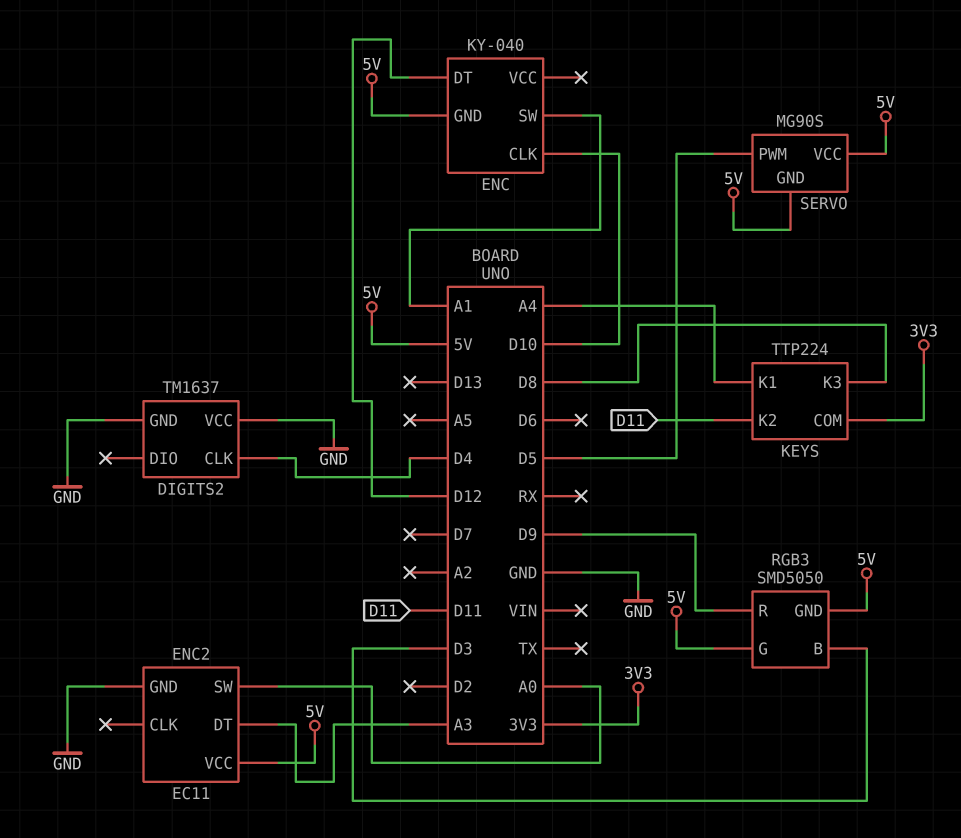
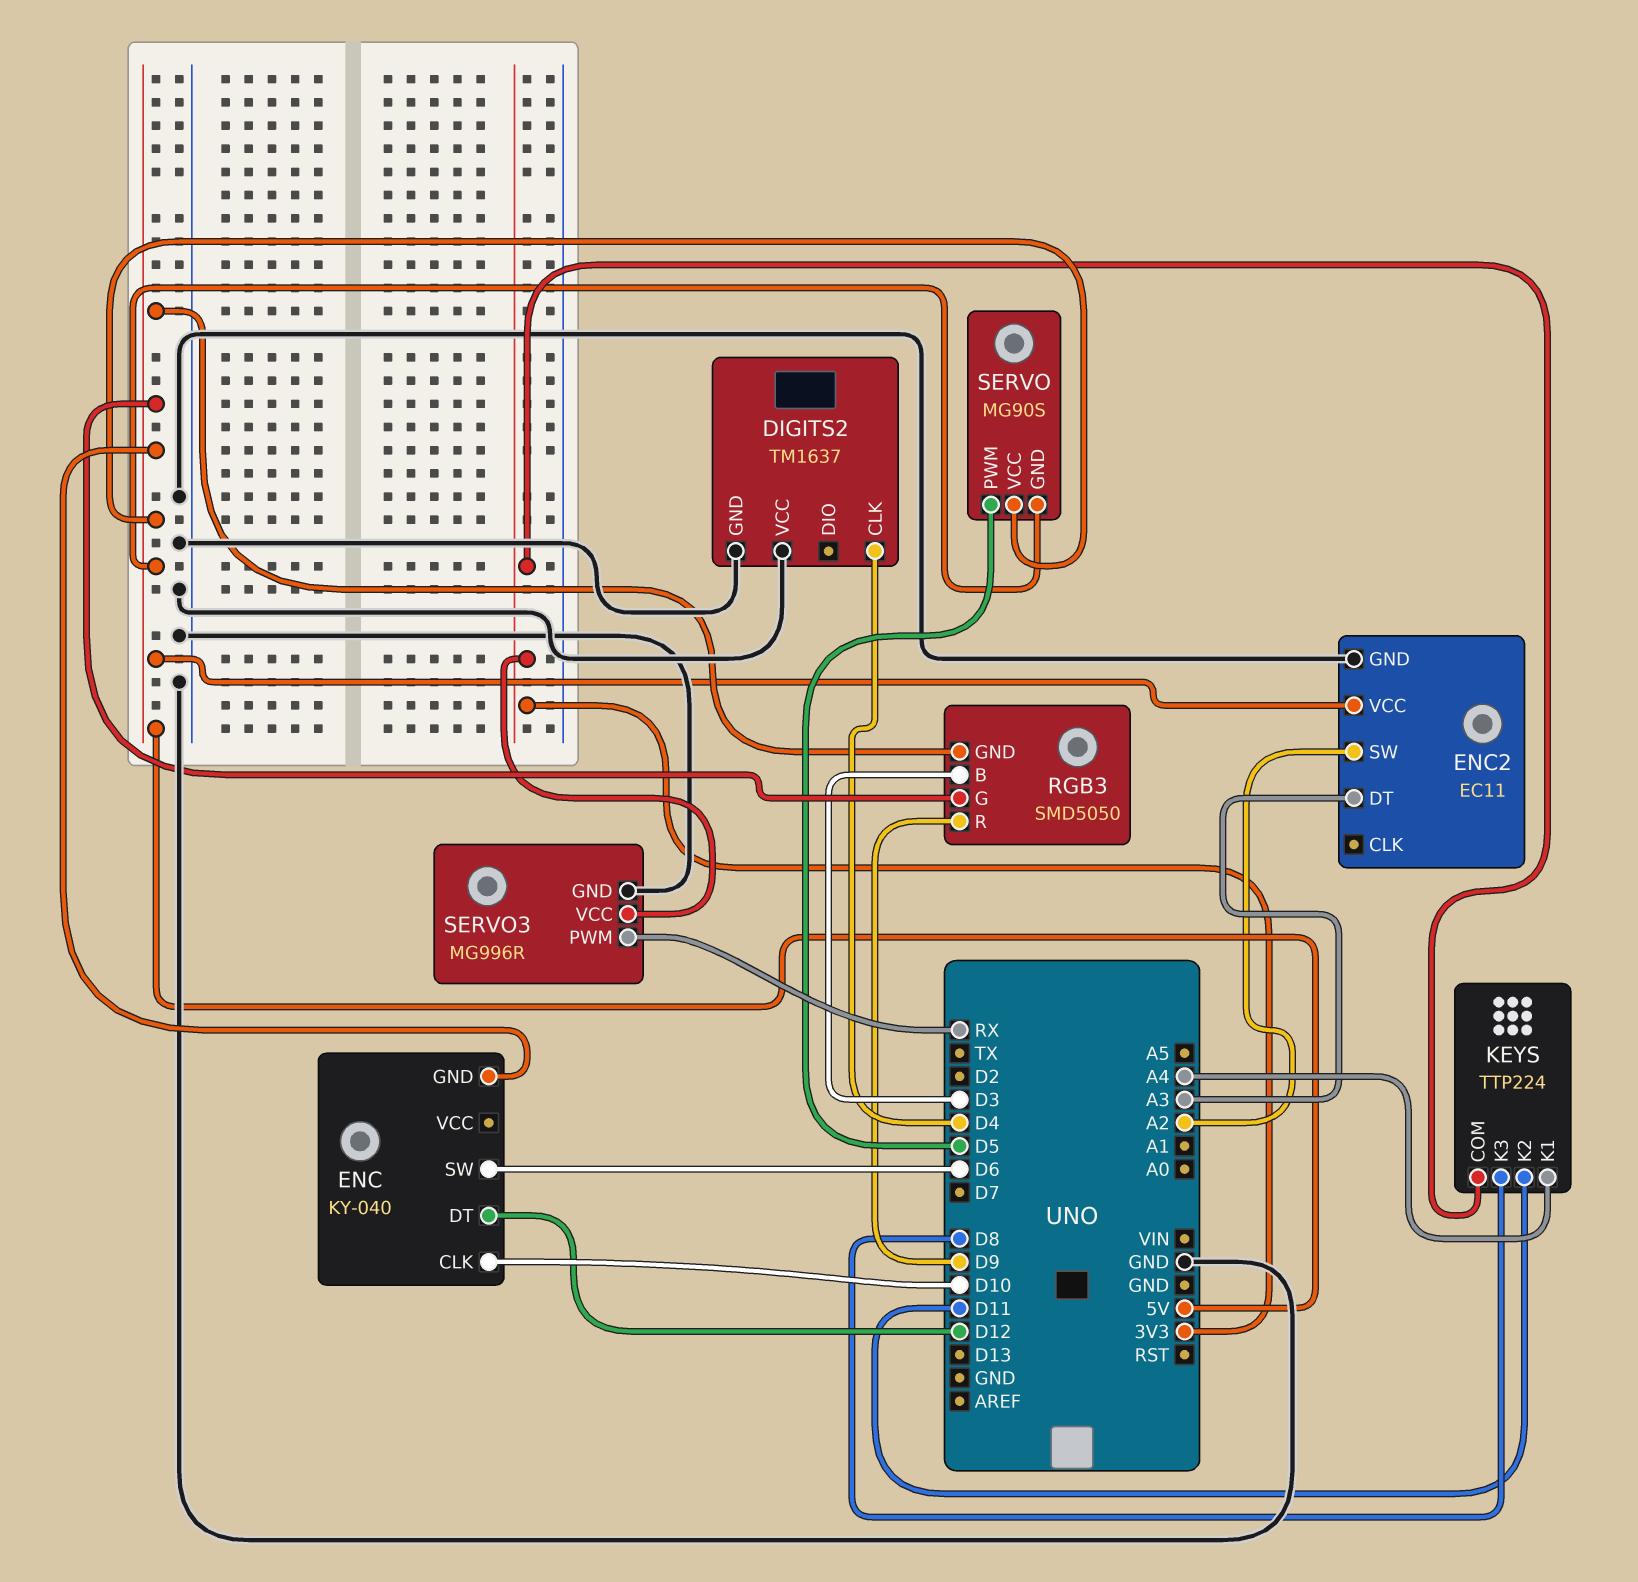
ENC pin SW: A1 -> D6
ENC2 pin SW: A0 -> A2
SERVO3: none -> MG996R
SERVO3 pin GND: none -> GND
SERVO3 pin PWM: none -> RX
SERVO3 pin VCC: none -> 3V3

